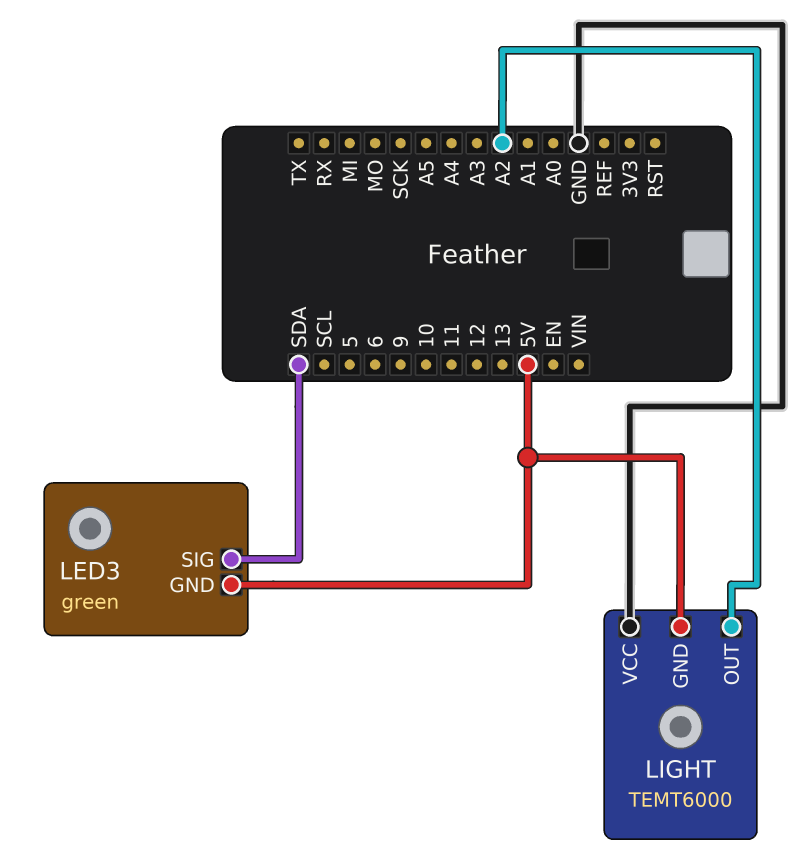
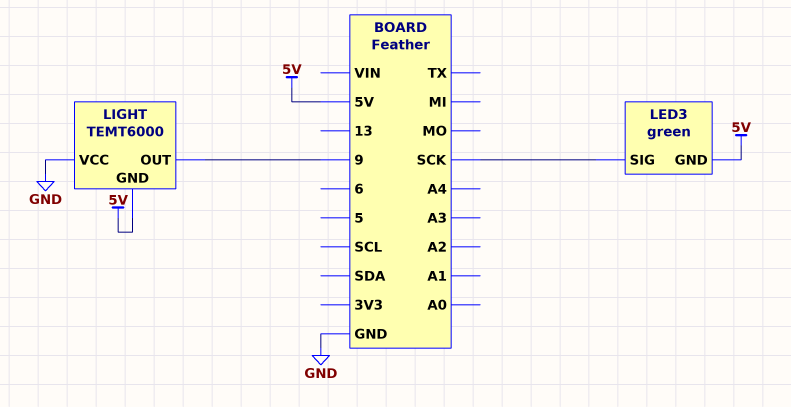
LED3 pin SIG: SDA -> SCK
LIGHT pin OUT: A2 -> 9

